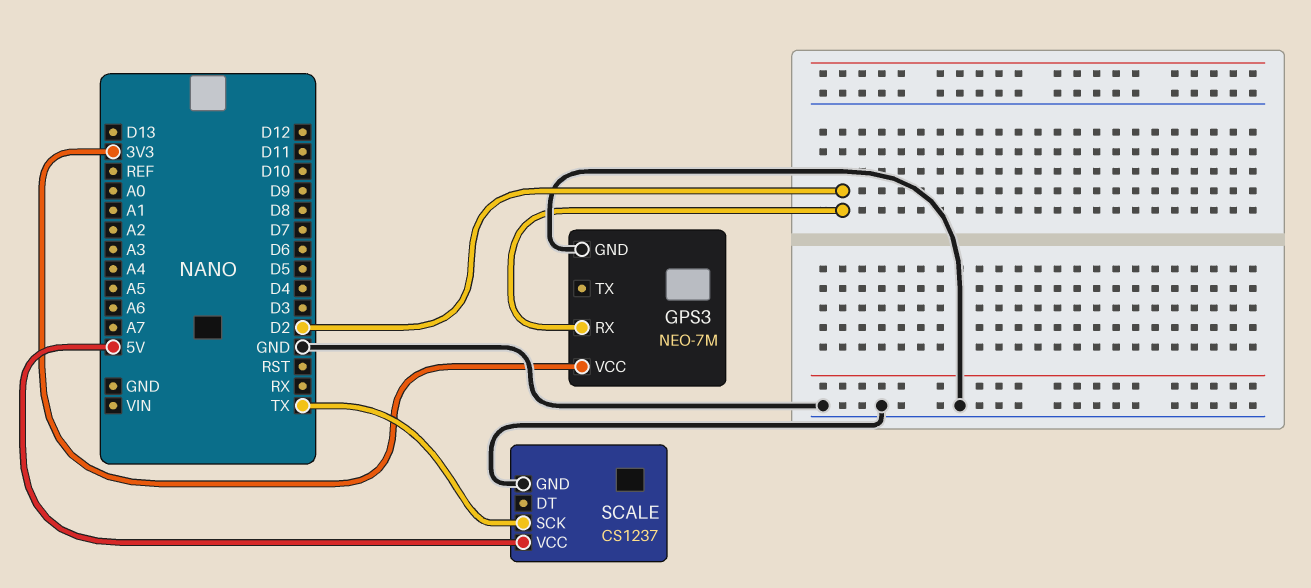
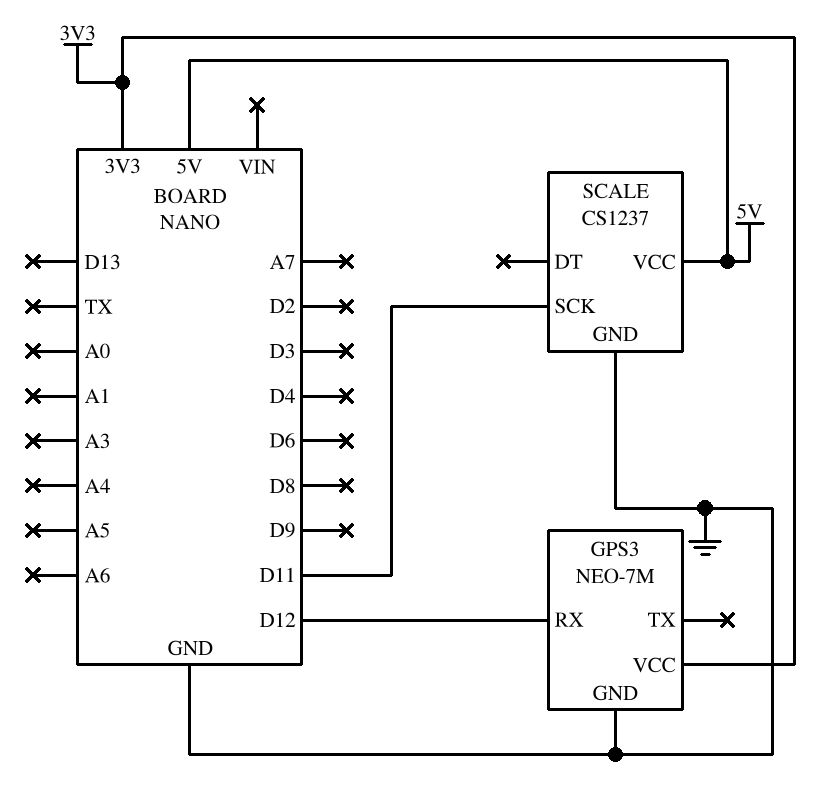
GPS3 pin RX: D2 -> D12
SCALE pin SCK: TX -> D11

